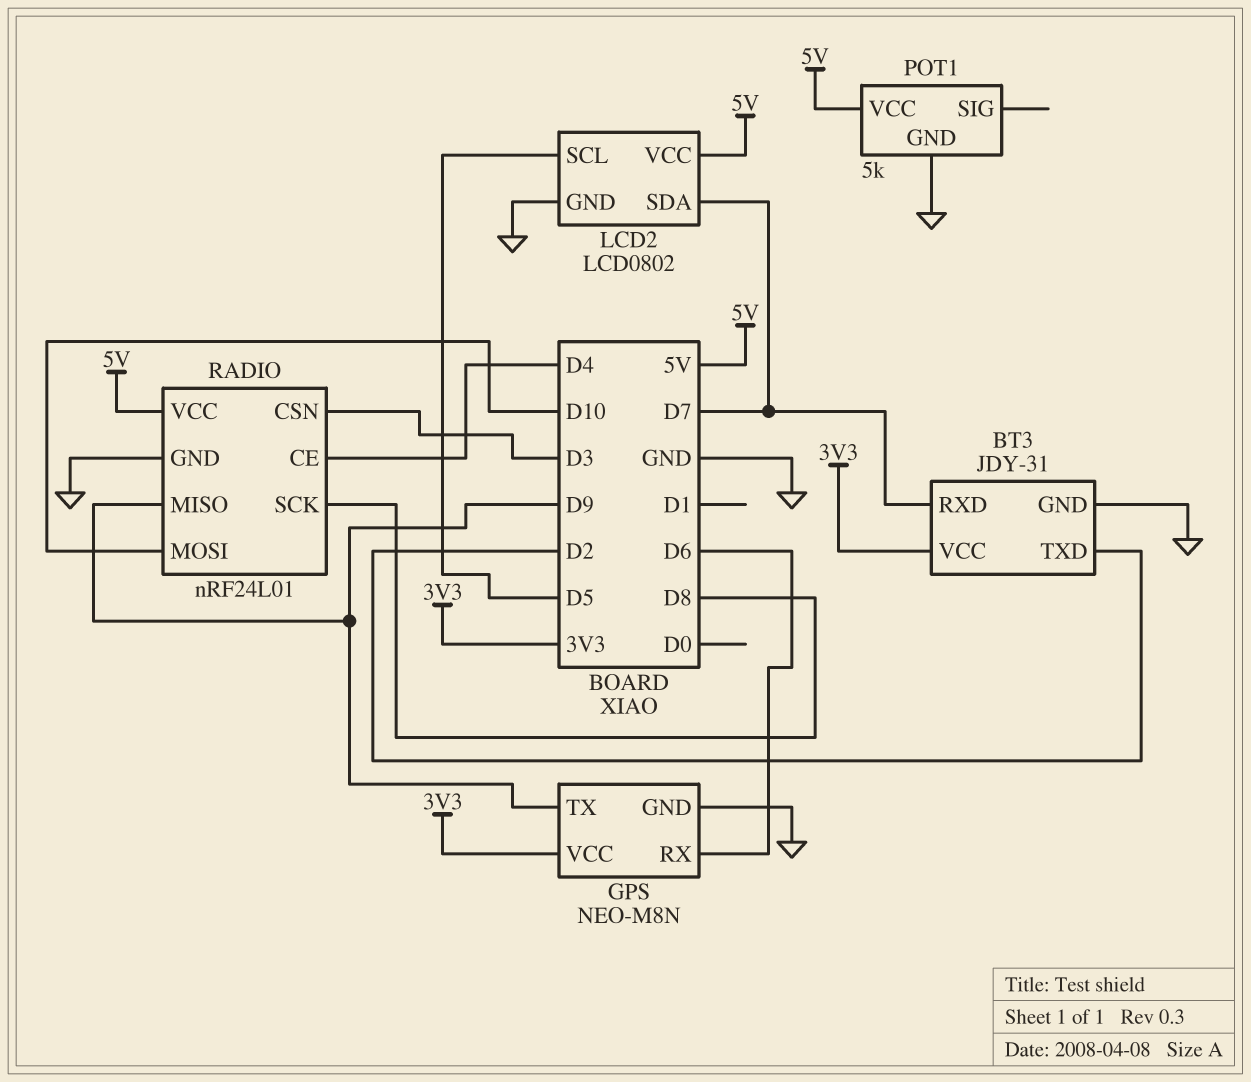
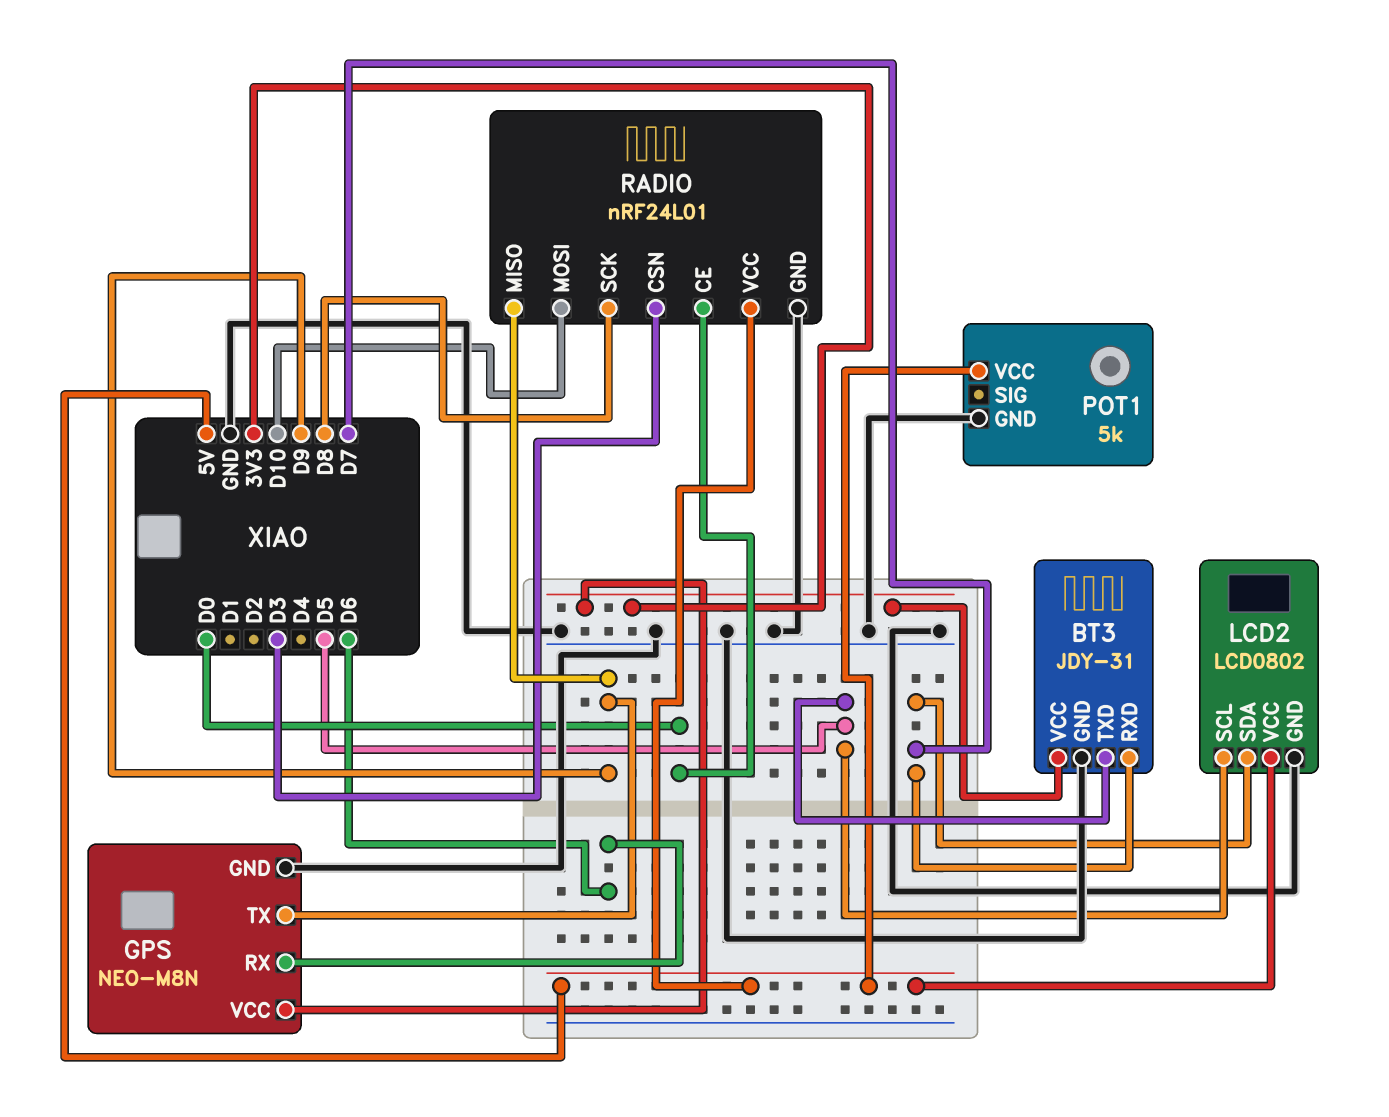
BT3 pin TXD: D2 -> D5
RADIO pin CE: D4 -> D0

